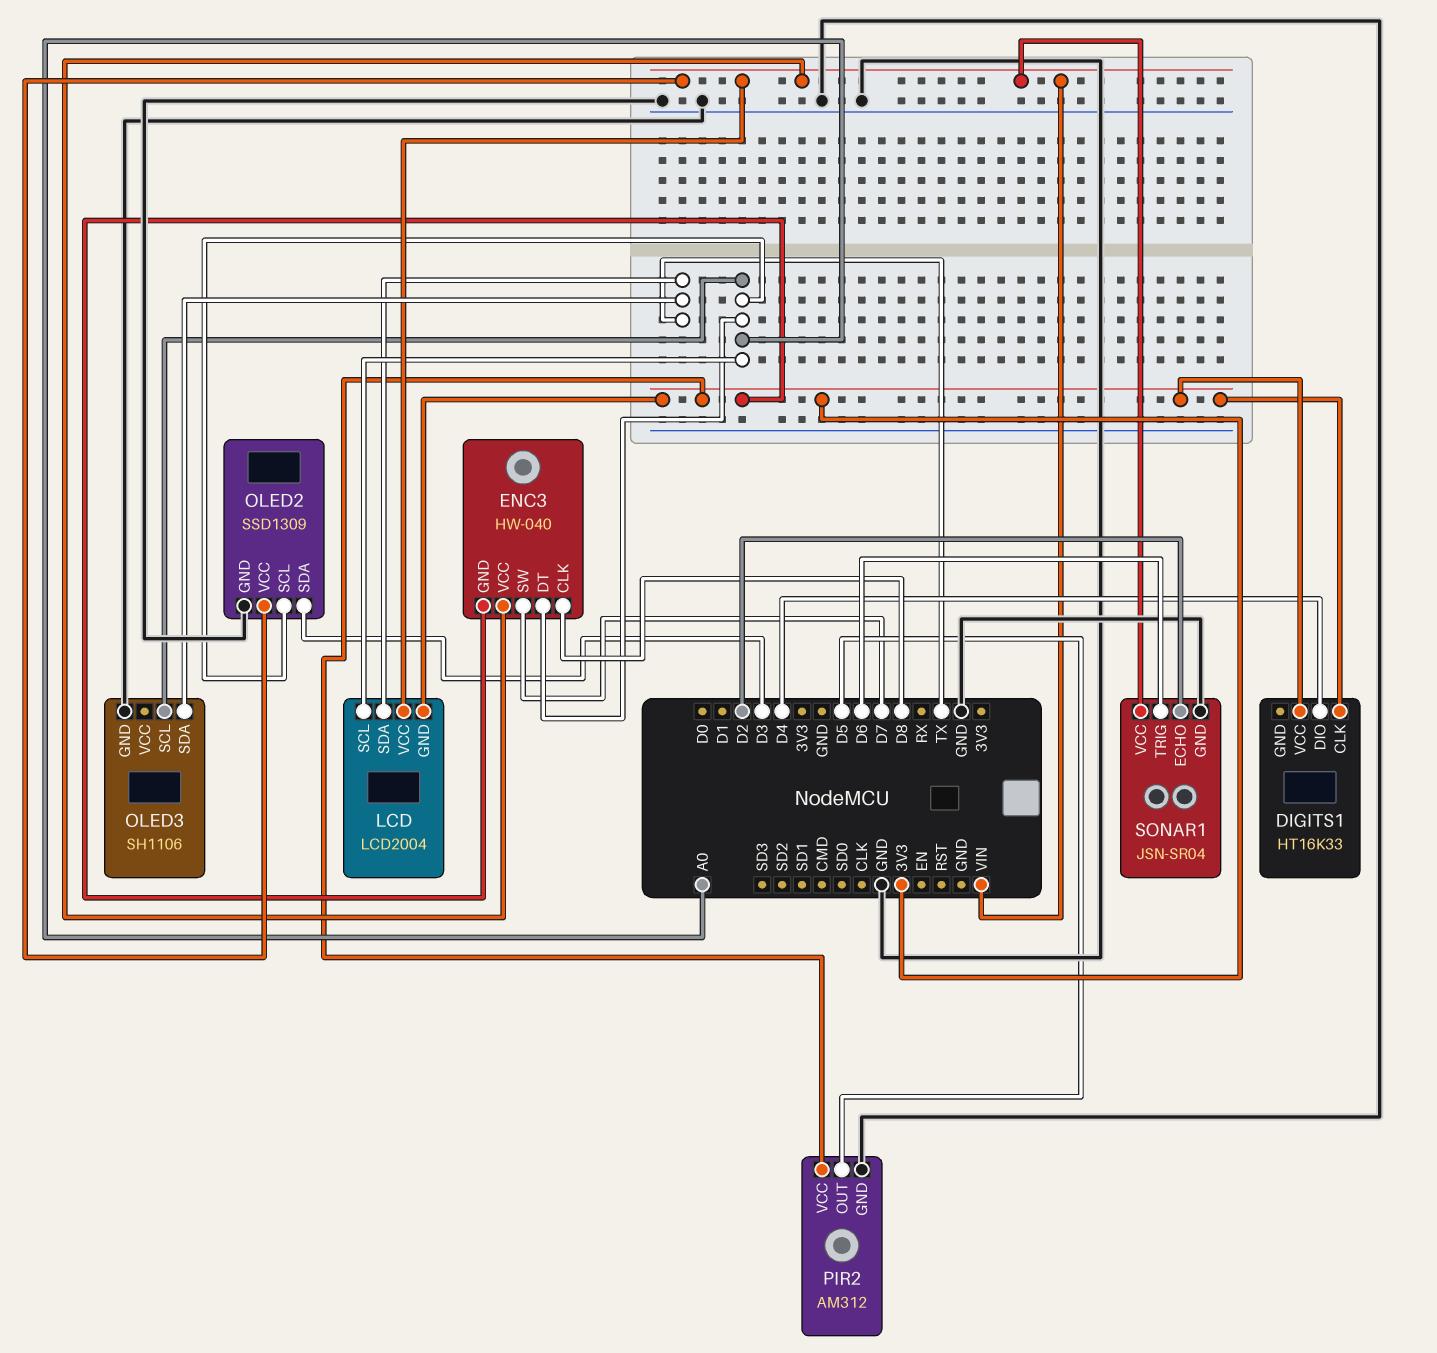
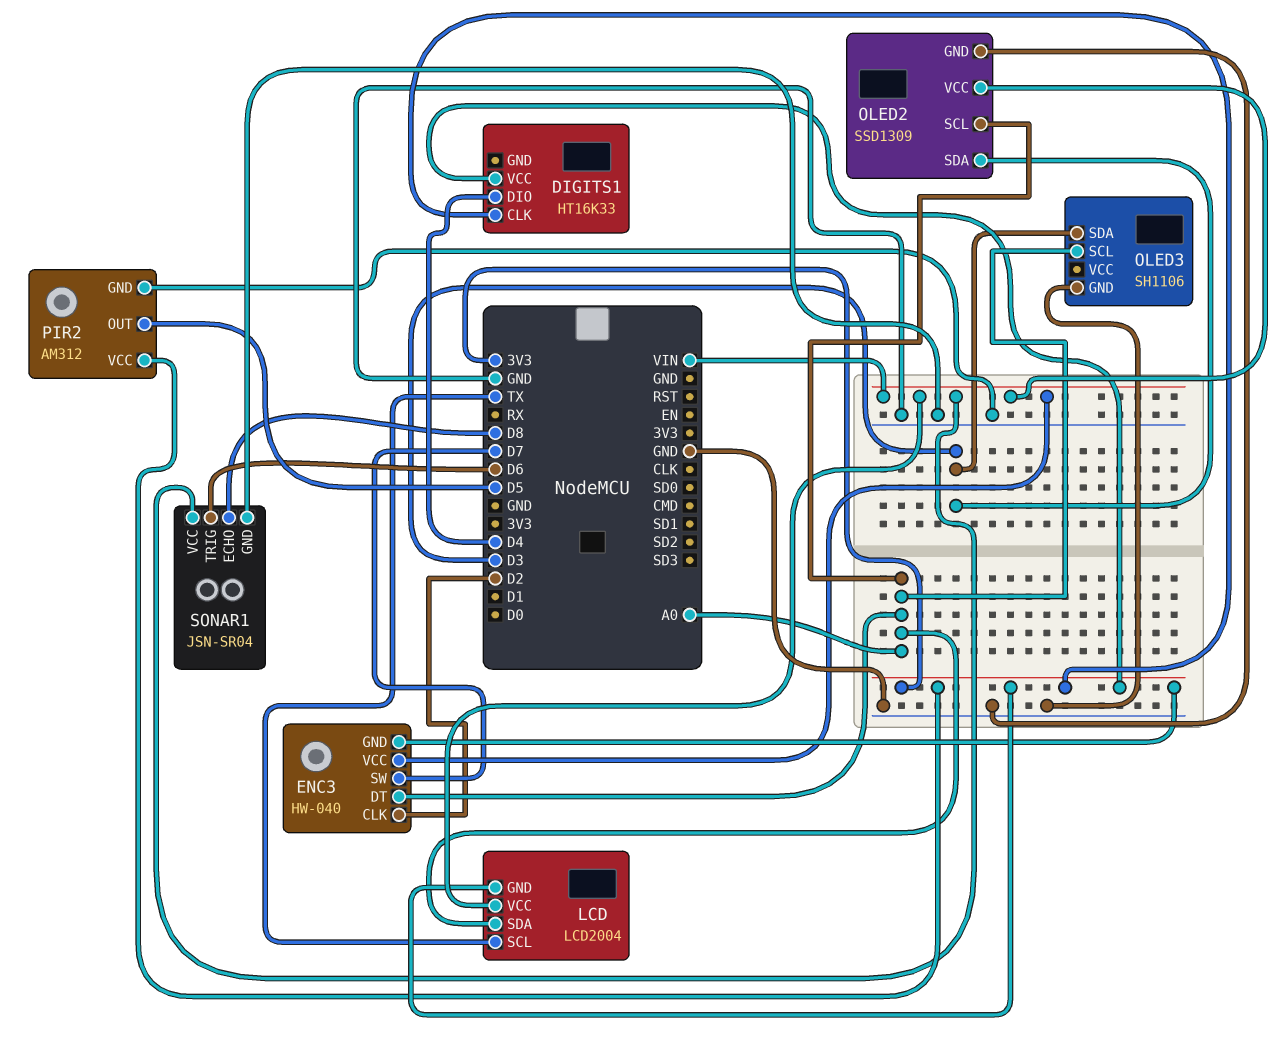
ENC3 pin CLK: D8 -> D2
LCD pin SCL: A0 -> TX
LCD pin SDA: TX -> A0
OLED3 pin SDA: TX -> D3
SONAR1 pin ECHO: D2 -> D8

